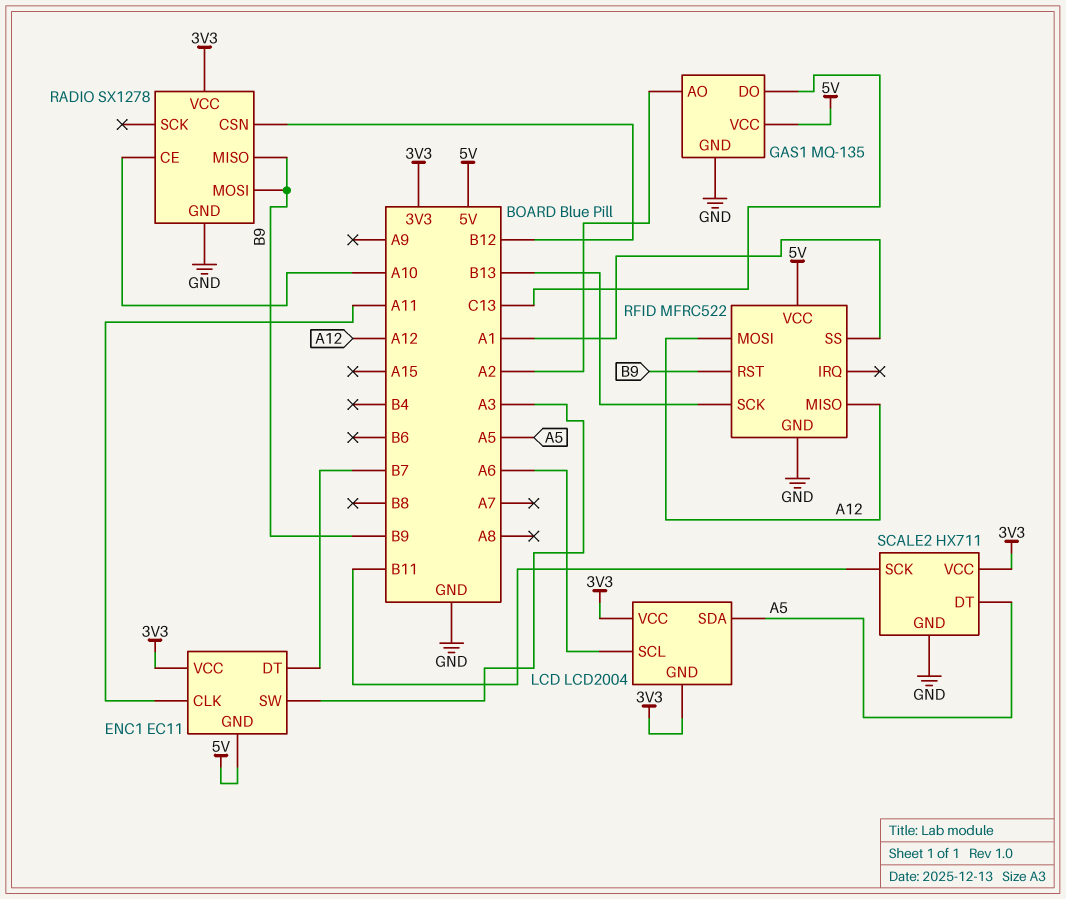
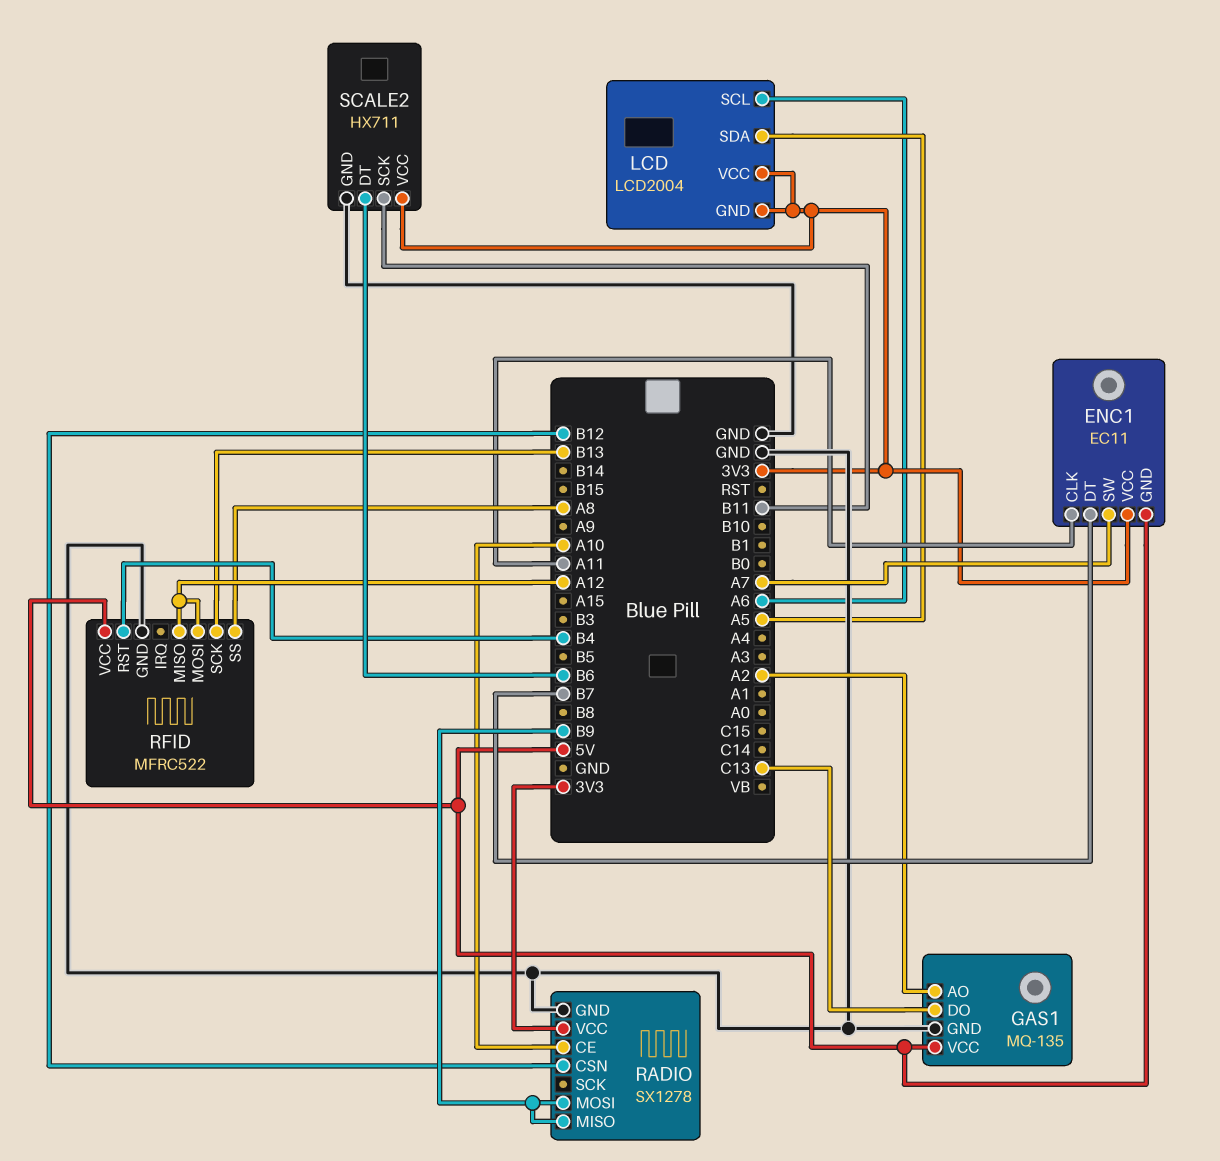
ENC1 pin SW: A3 -> A7
RFID pin RST: B9 -> B4
RFID pin SS: A1 -> A8
SCALE2 pin DT: A5 -> B6

